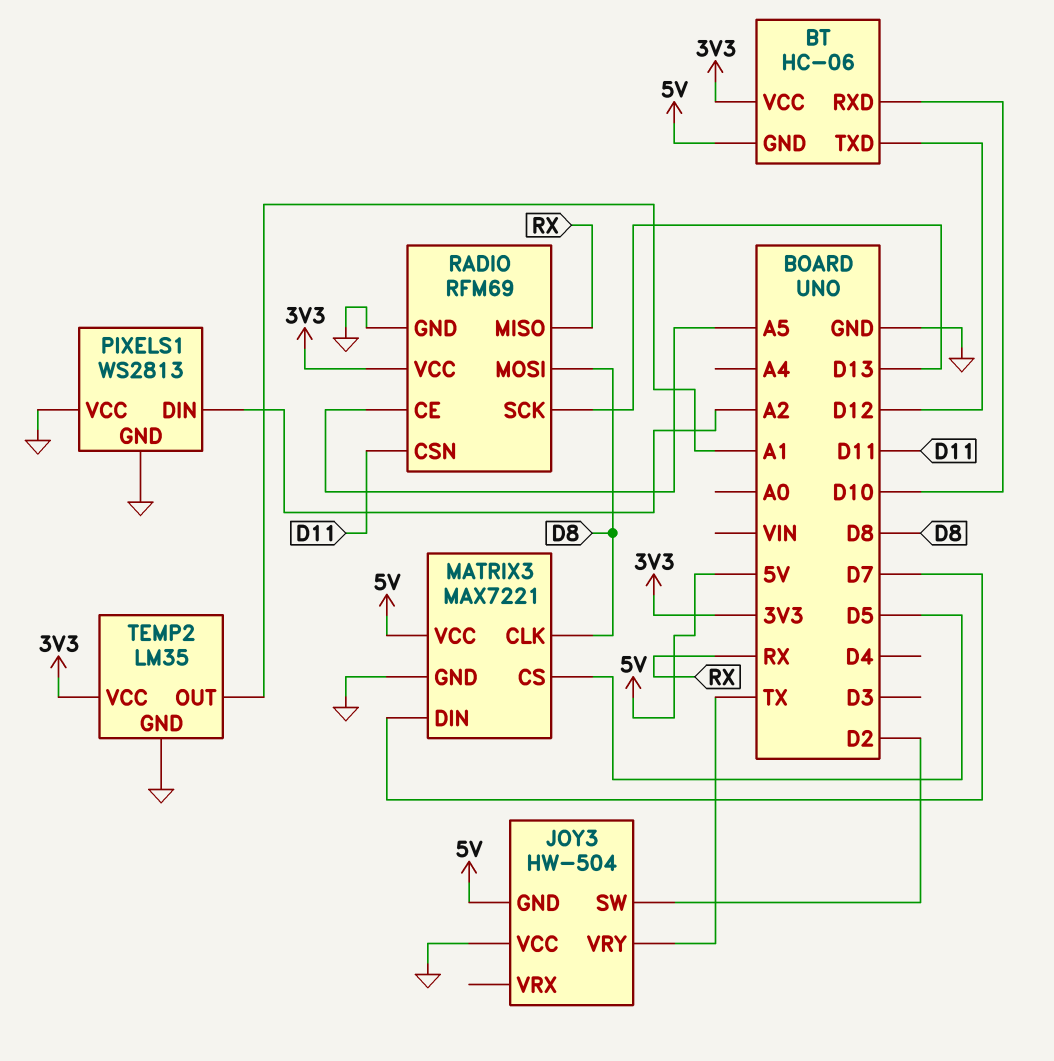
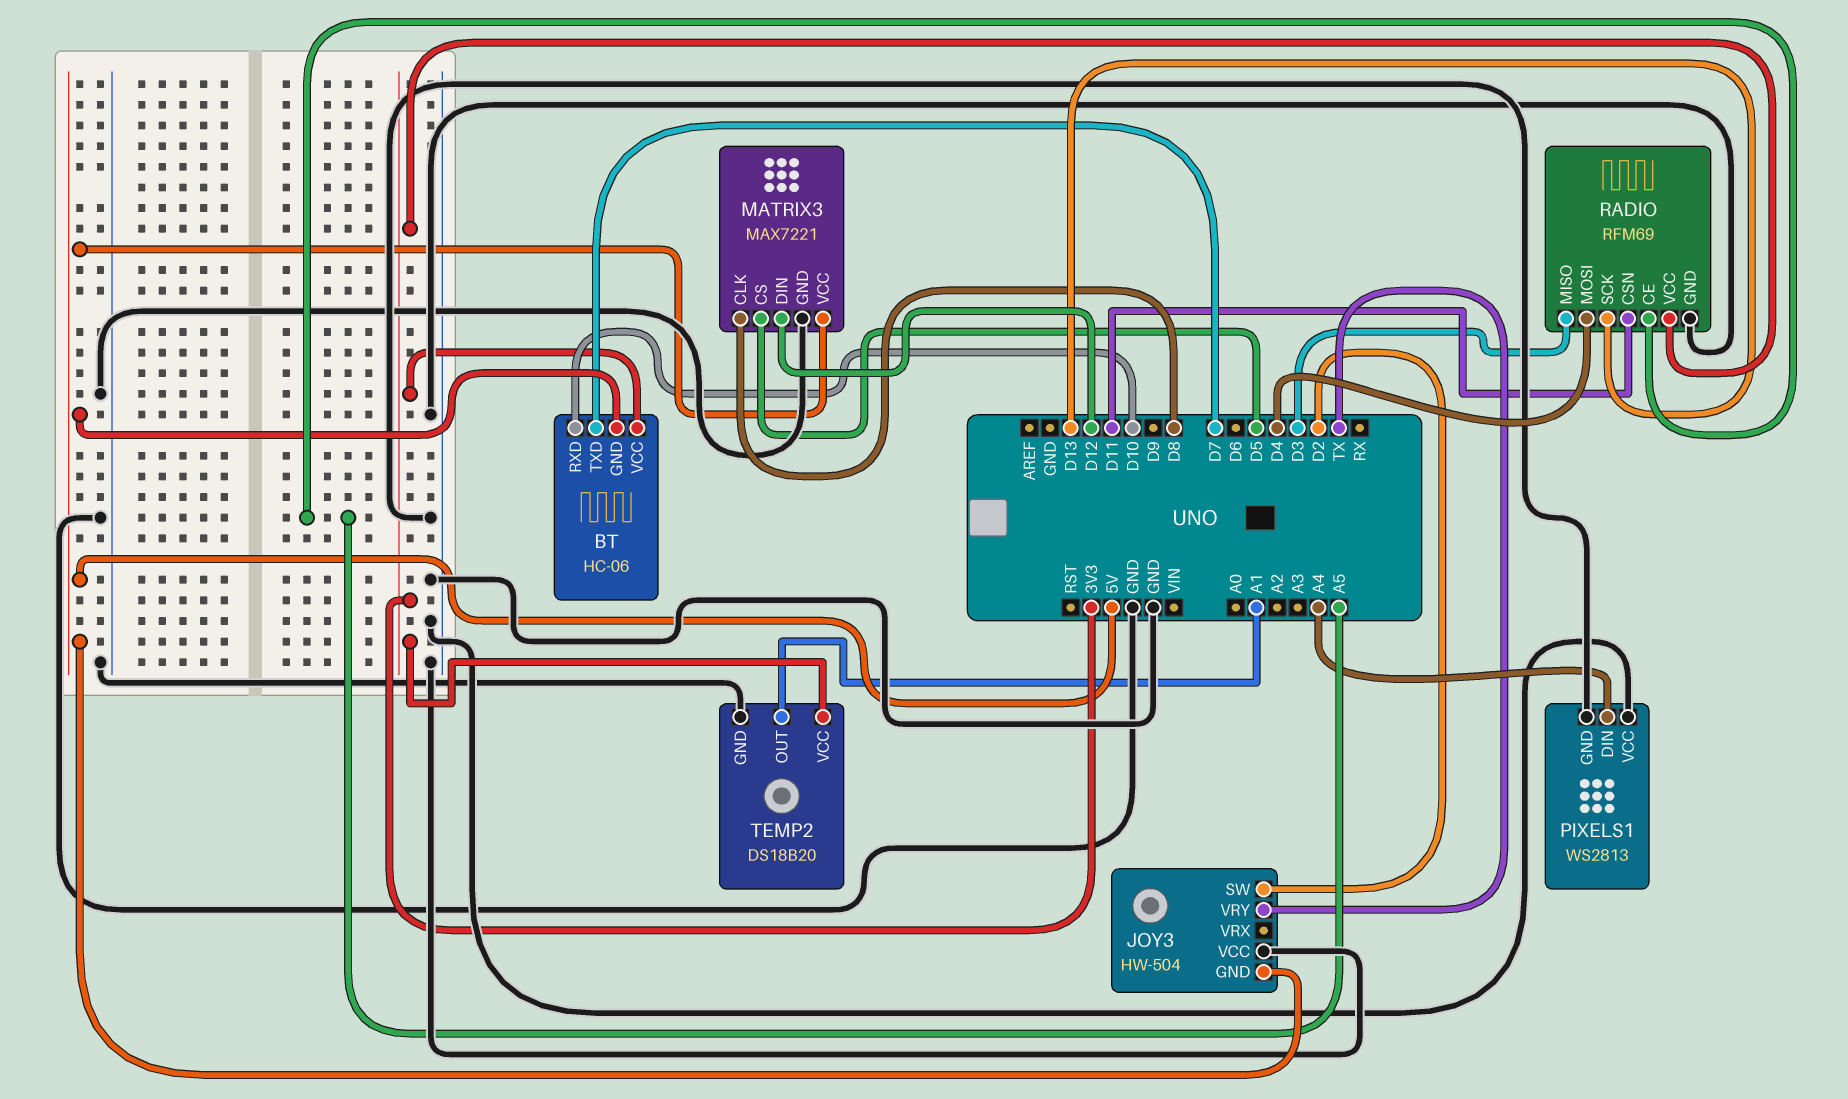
BT pin TXD: D12 -> D7
MATRIX3 pin DIN: D7 -> D12
PIXELS1 pin DIN: A2 -> A4
RADIO pin MISO: RX -> D3
RADIO pin MOSI: D8 -> D4
TEMP2: LM35 -> DS18B20

